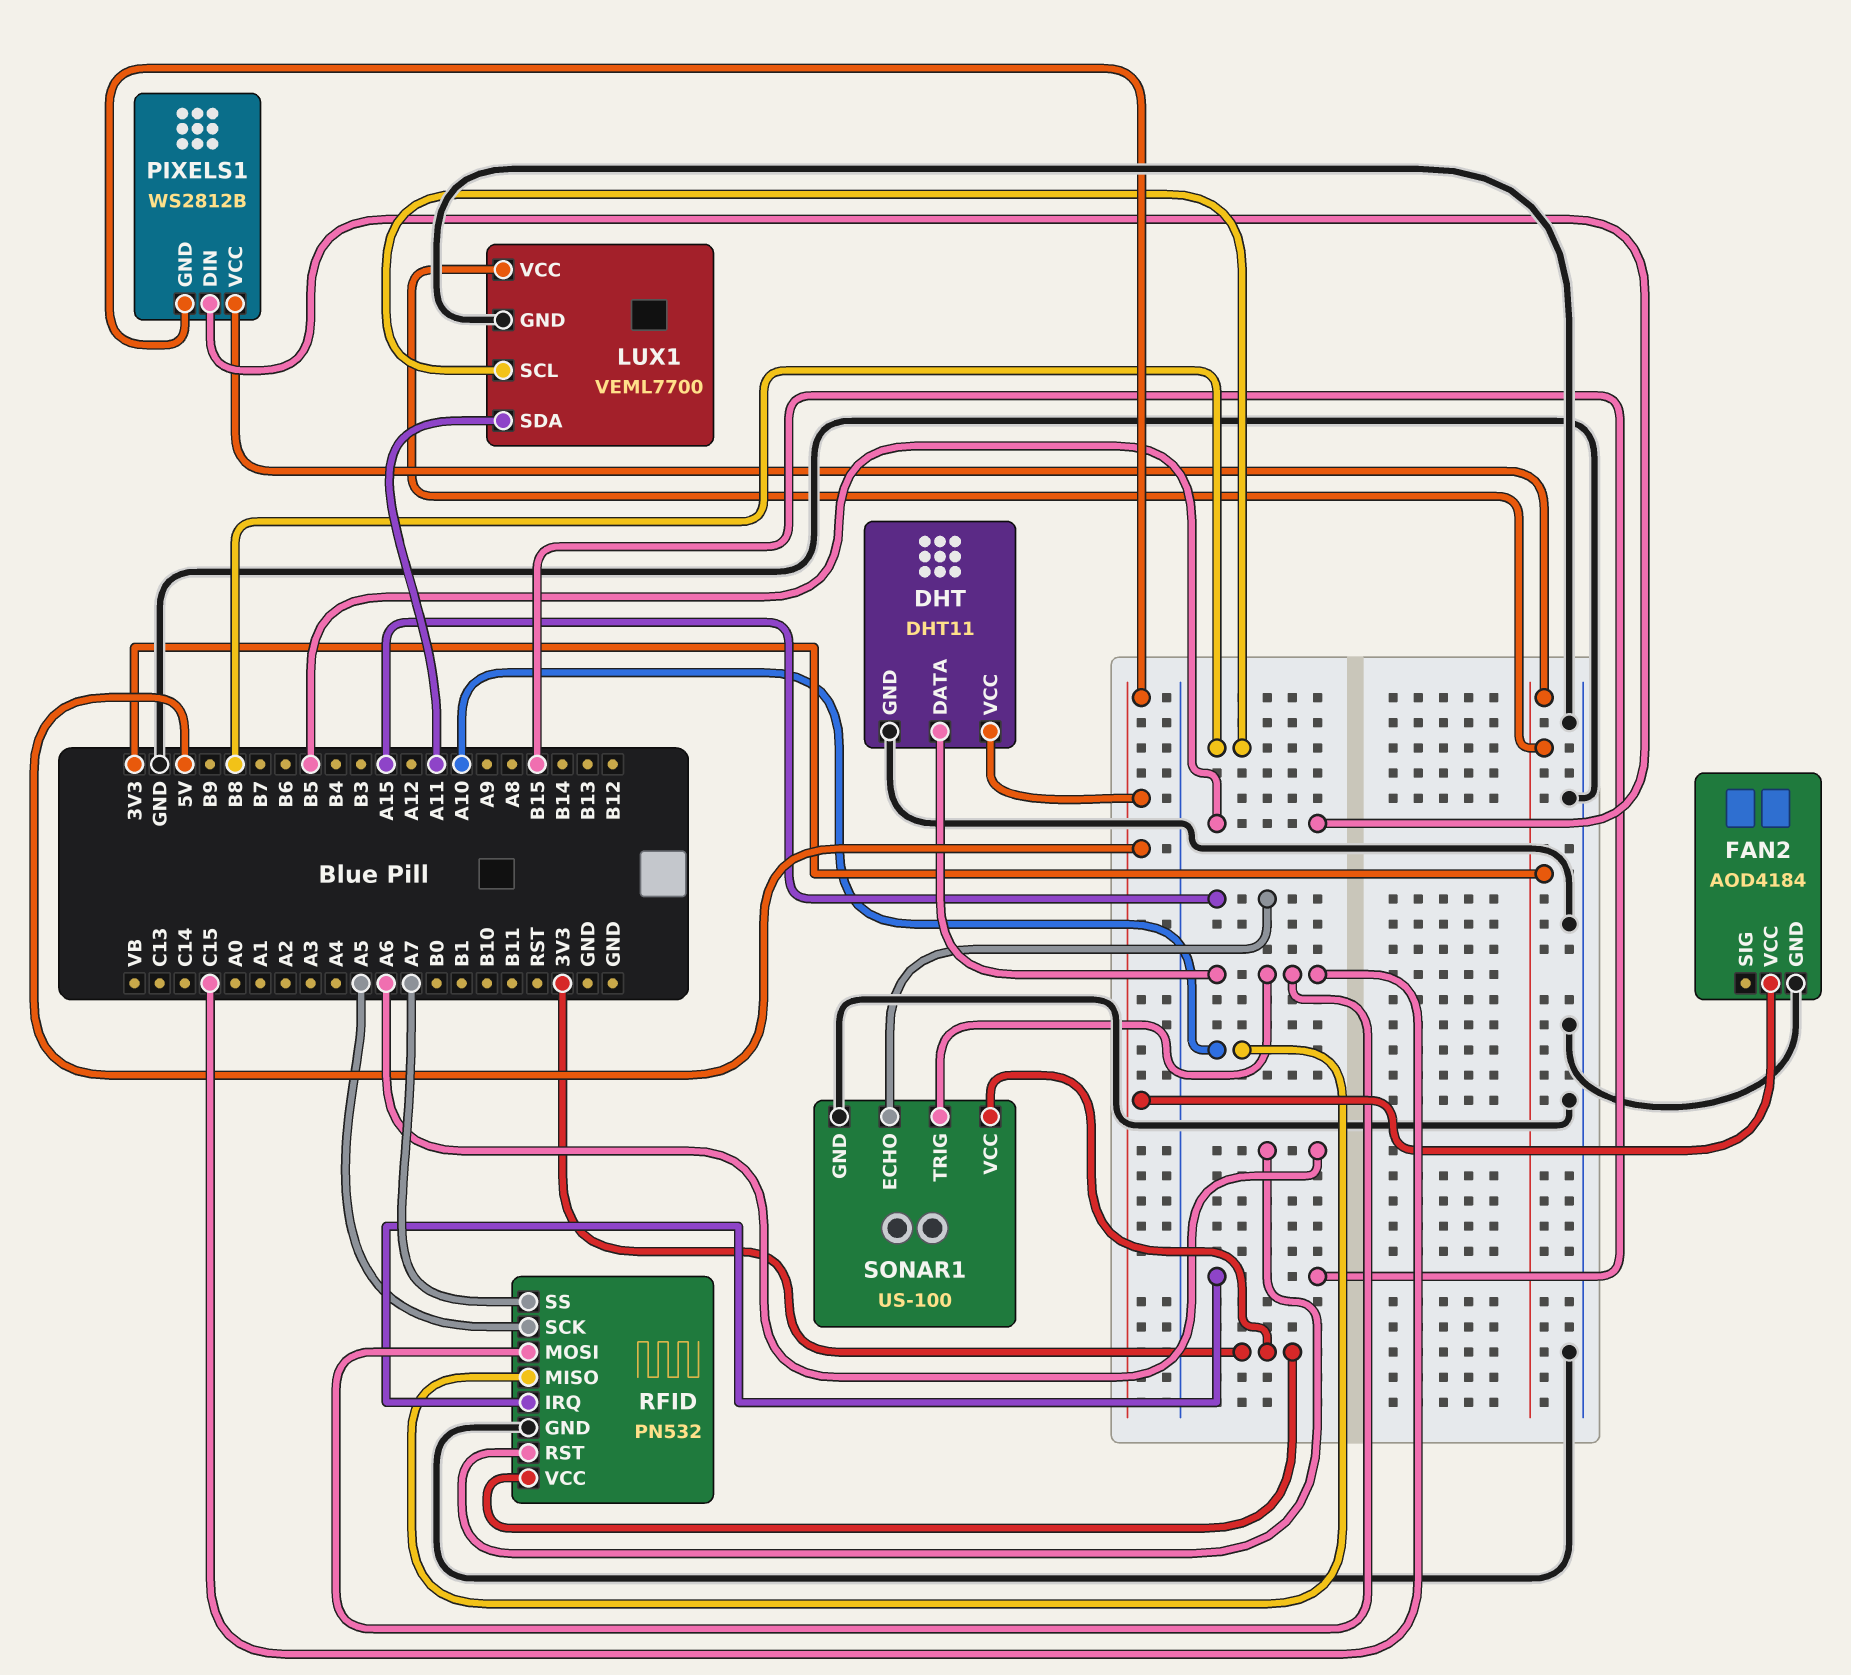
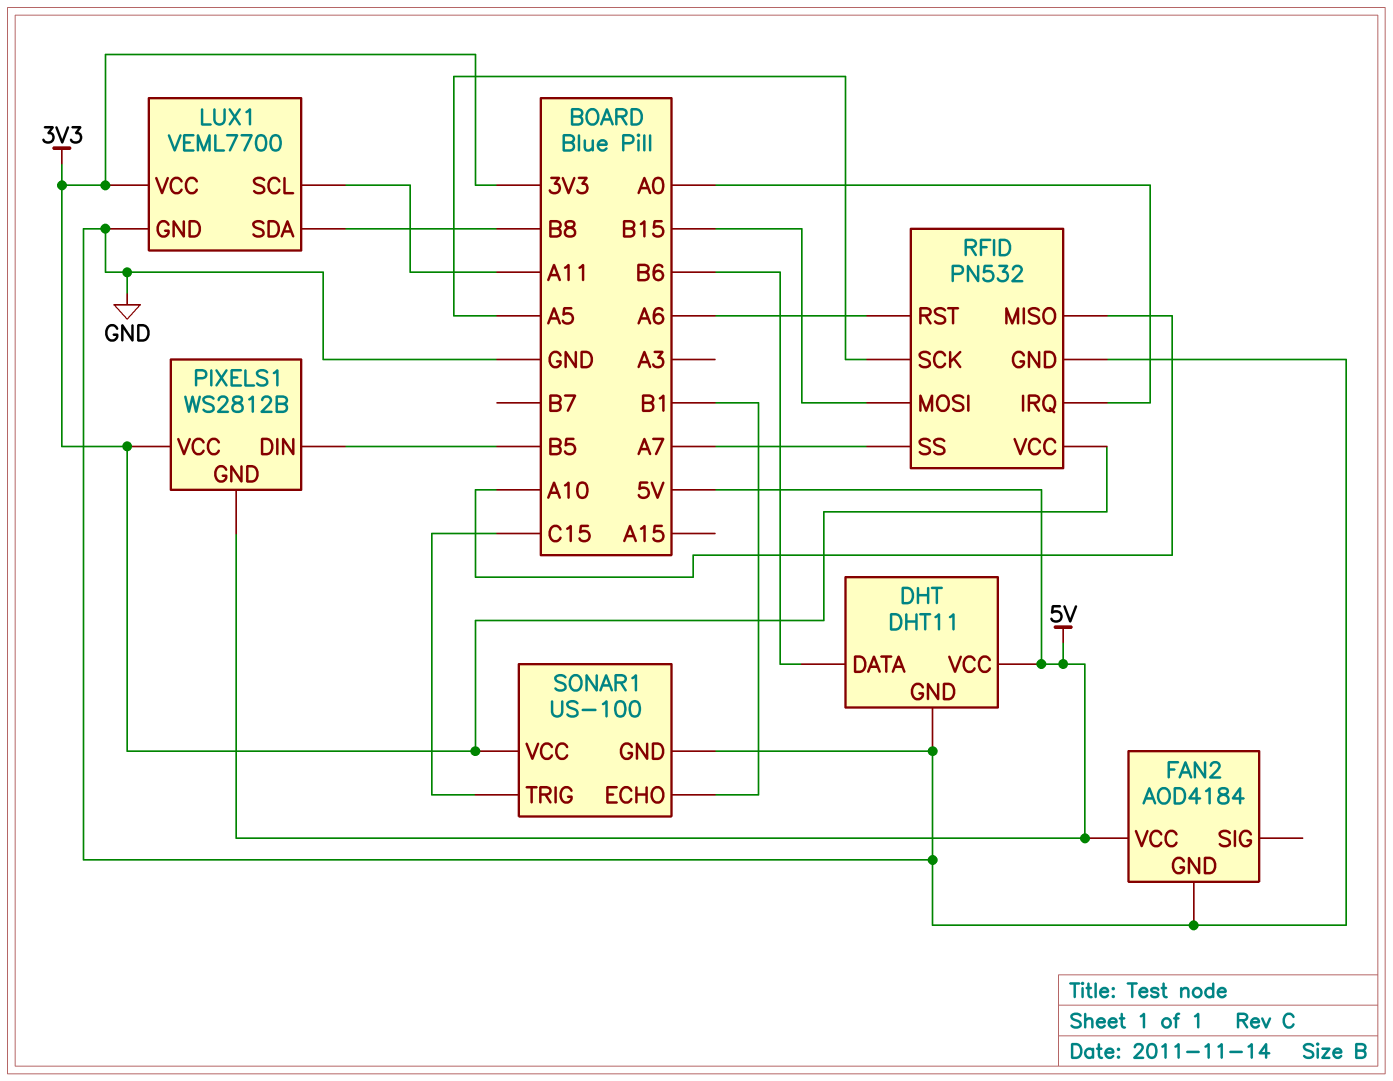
DHT pin DATA: C15 -> B6
LUX1 pin SCL: B8 -> A11
LUX1 pin SDA: A11 -> B8
RFID pin IRQ: B15 -> A0
RFID pin MOSI: C15 -> B15
SONAR1 pin ECHO: A15 -> B1

